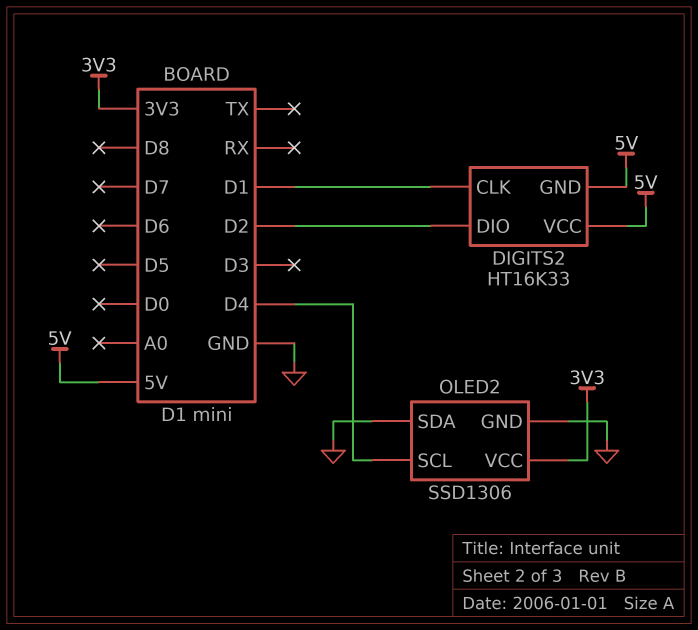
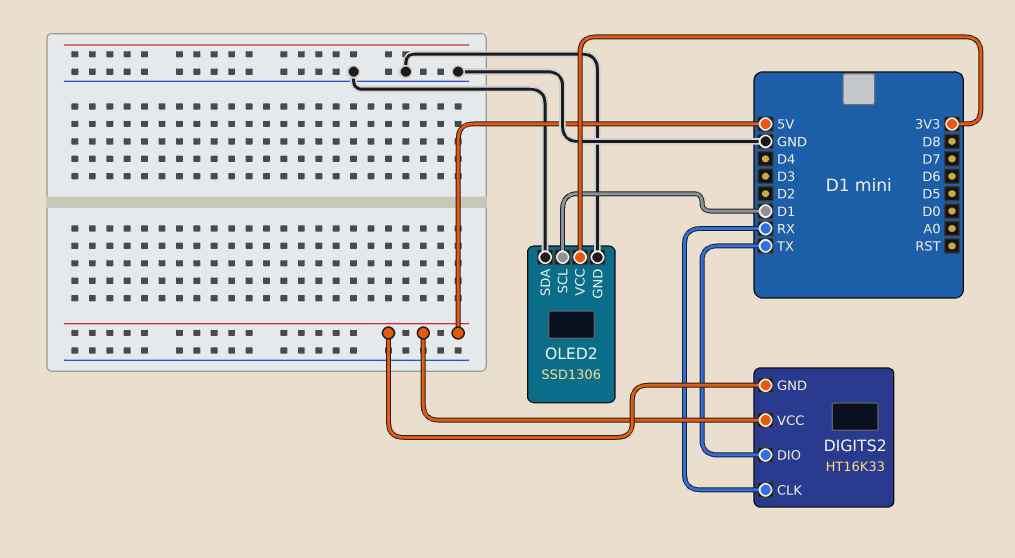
DIGITS2 pin CLK: D1 -> RX
DIGITS2 pin DIO: D2 -> TX
OLED2 pin SCL: D4 -> D1

